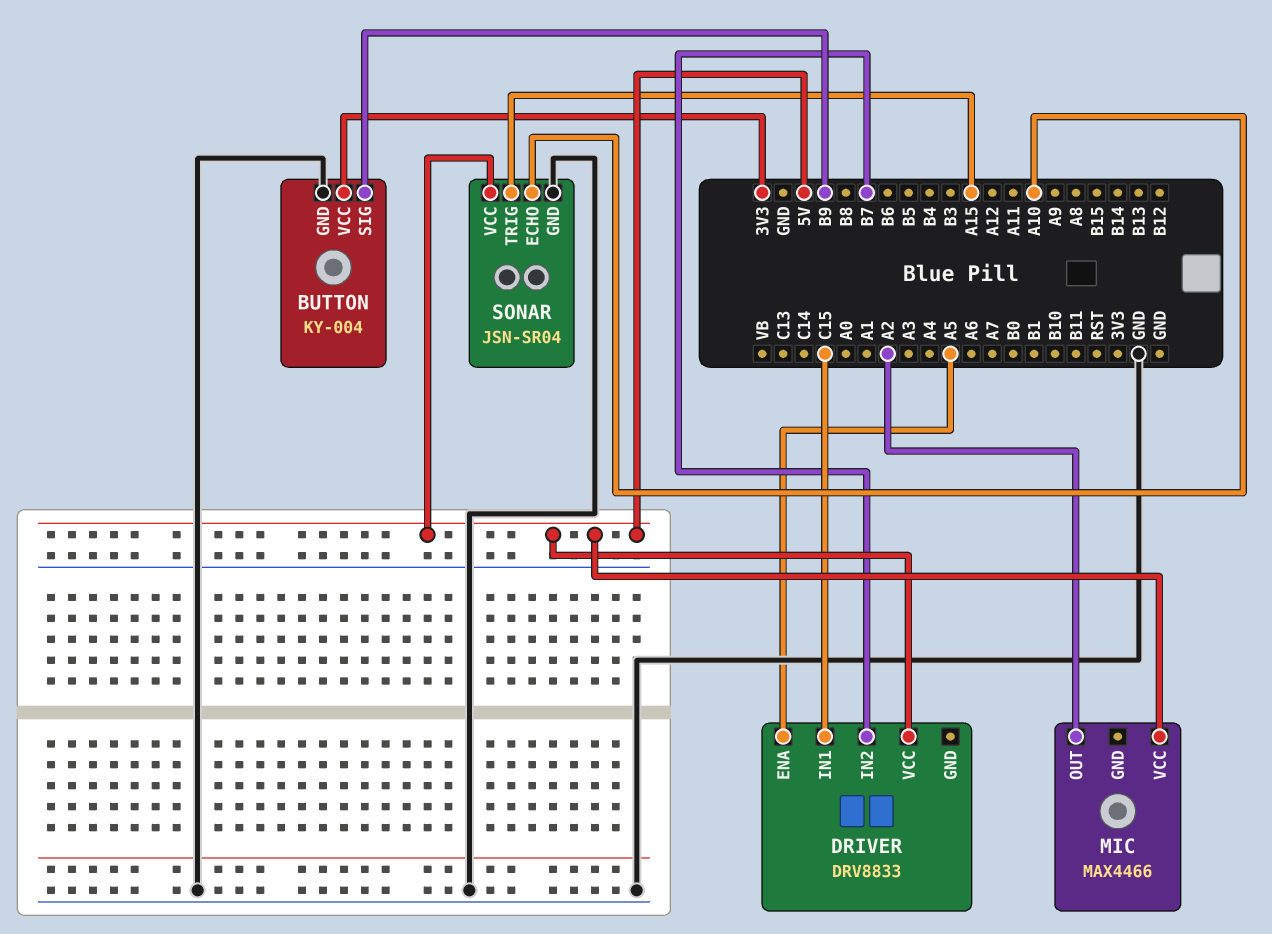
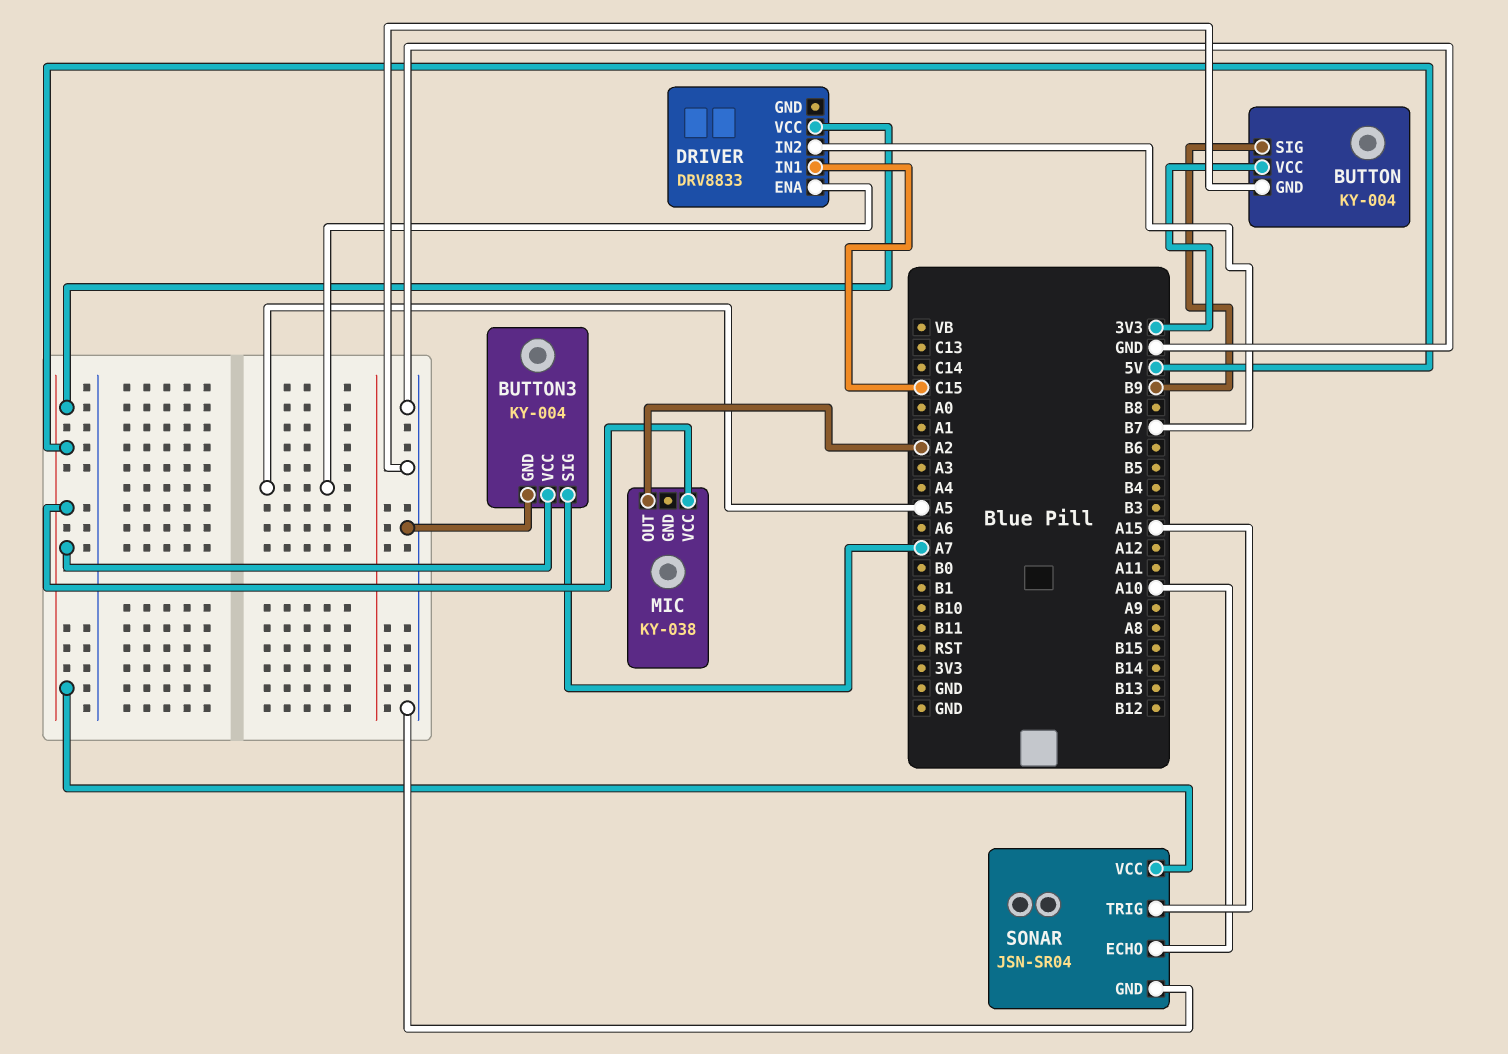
BUTTON3: none -> KY-004
BUTTON3 pin GND: none -> GND
BUTTON3 pin SIG: none -> A7
BUTTON3 pin VCC: none -> 5V
MIC: MAX4466 -> KY-038

